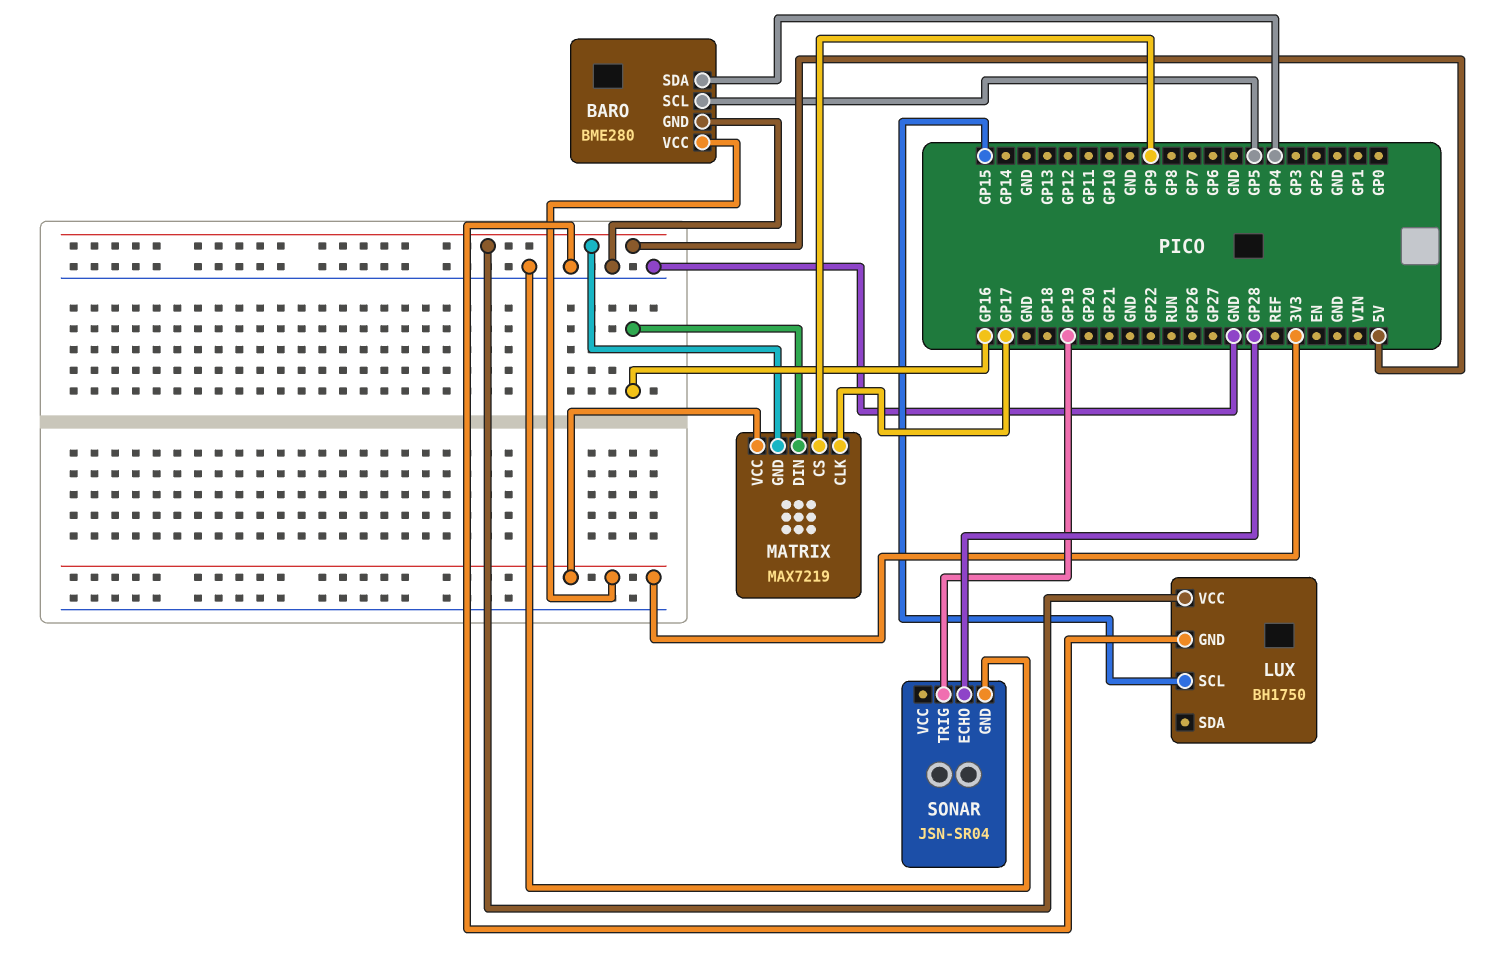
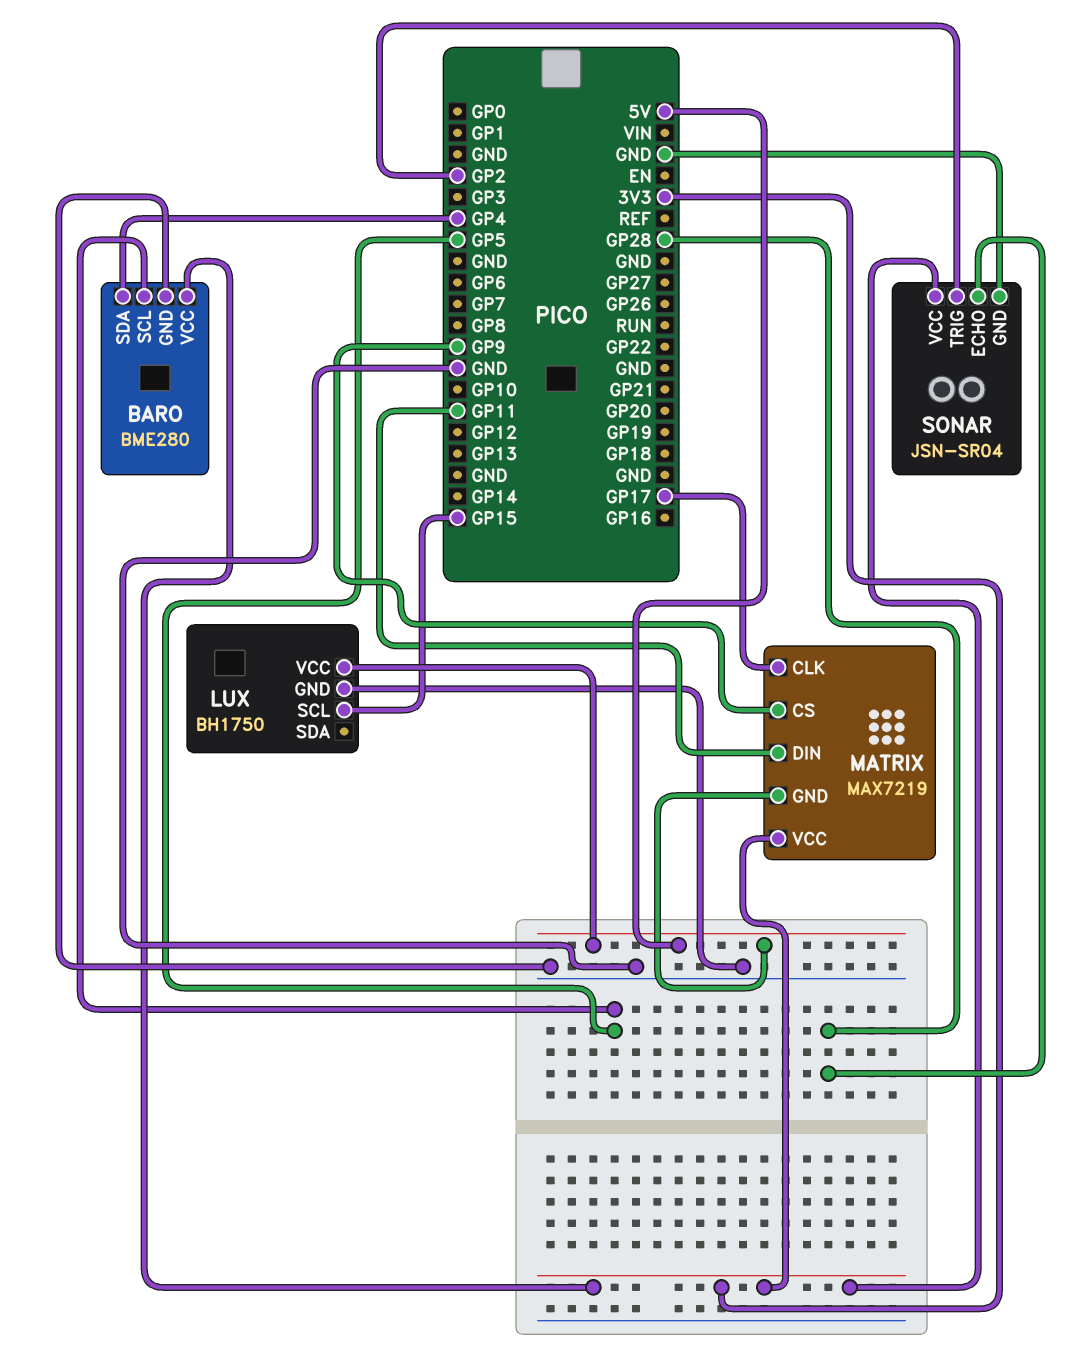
MATRIX pin DIN: GP16 -> GP11
SONAR pin TRIG: GP19 -> GP2
SONAR pin VCC: none -> 3V3

